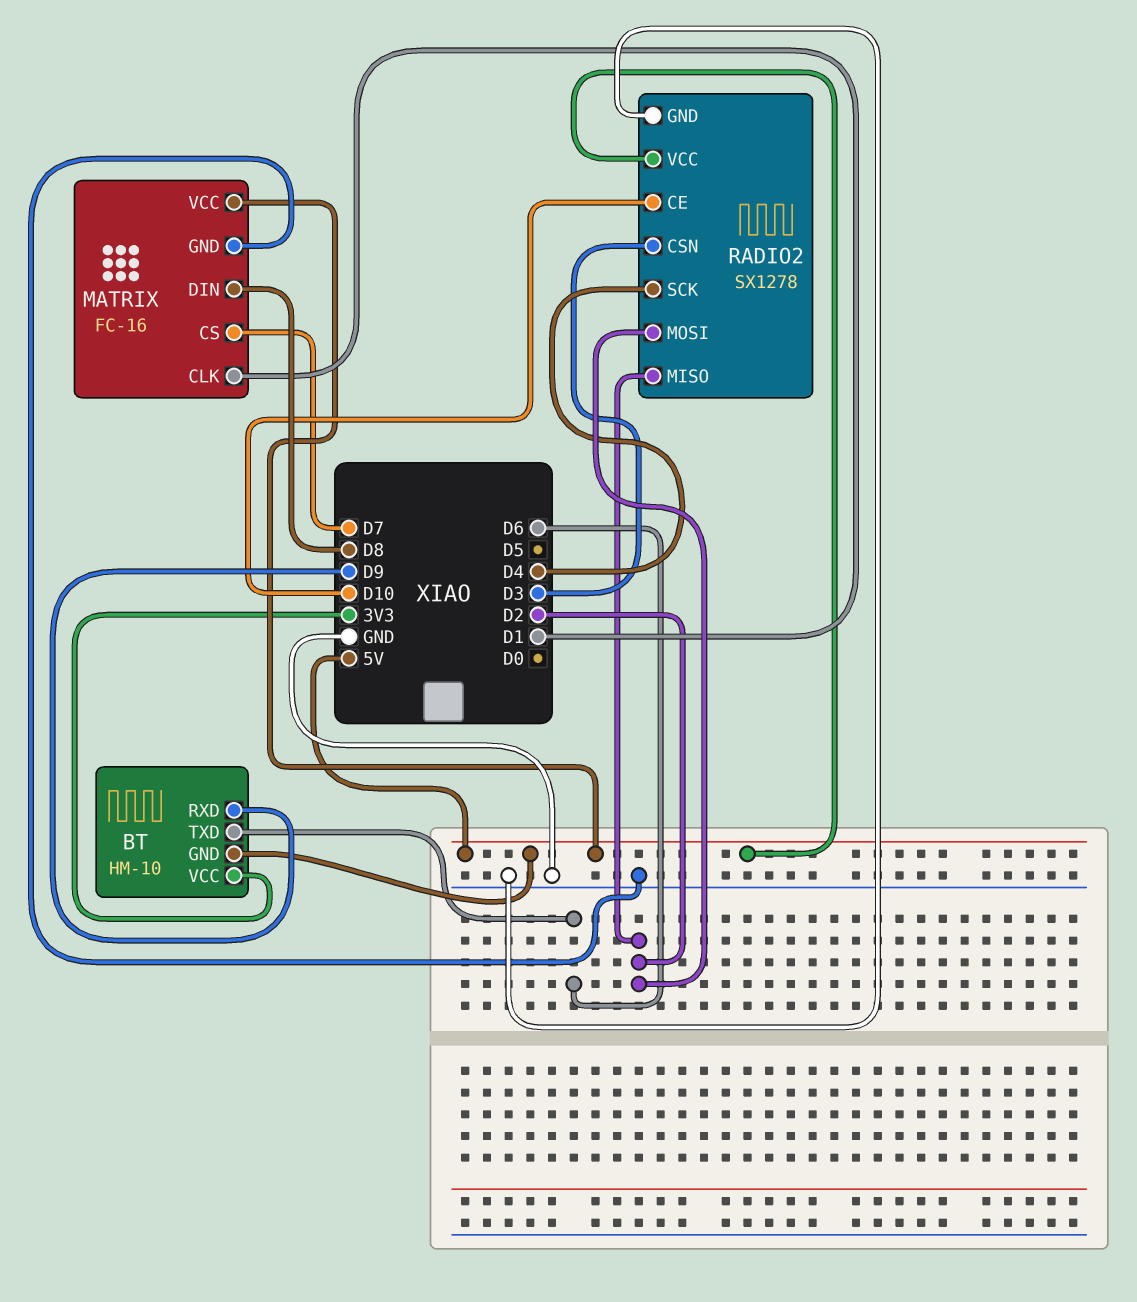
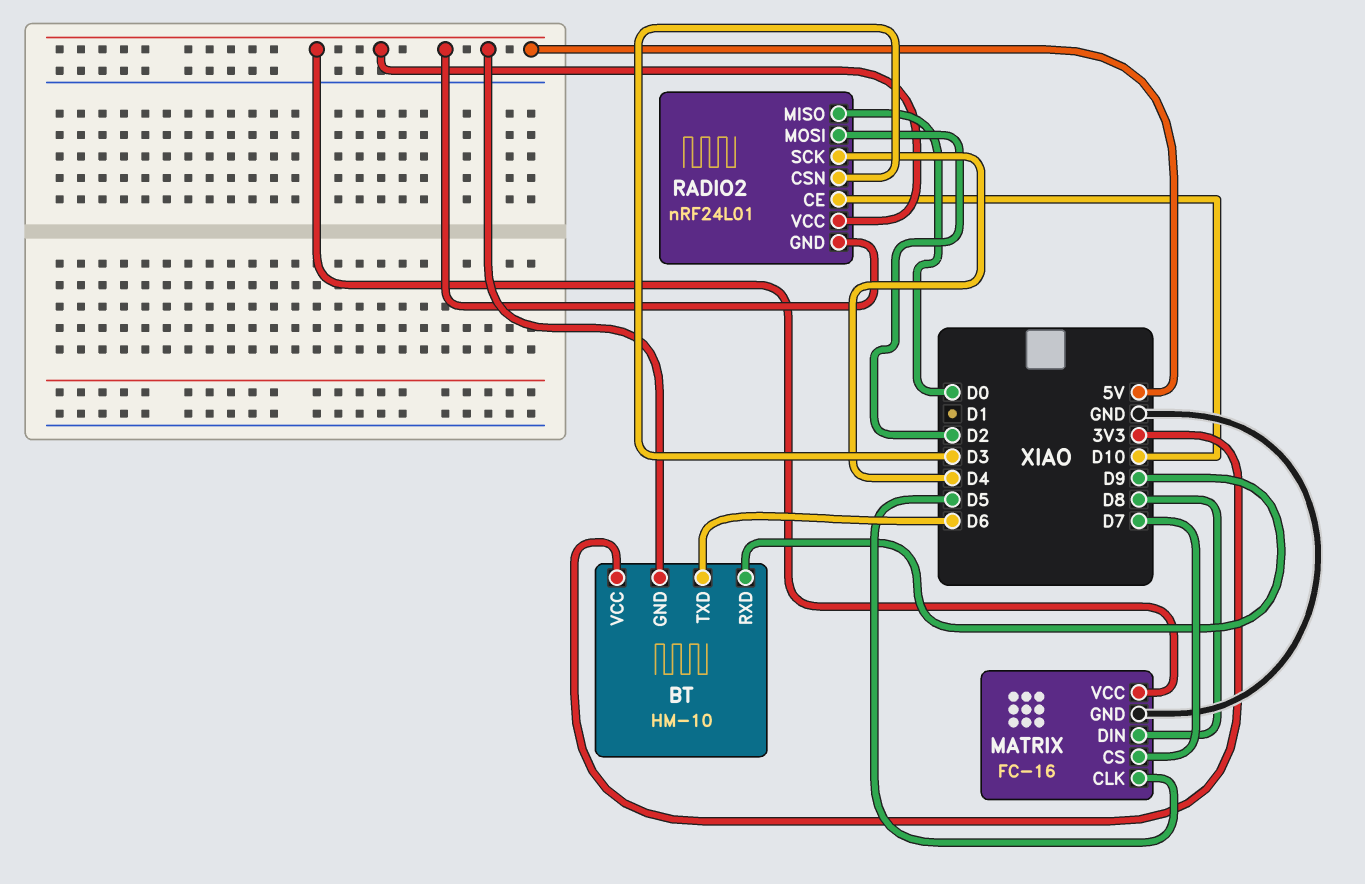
MATRIX pin CLK: D1 -> D5
RADIO2: SX1278 -> nRF24L01
RADIO2 pin GND: GND -> 5V
RADIO2 pin MISO: D2 -> D0

